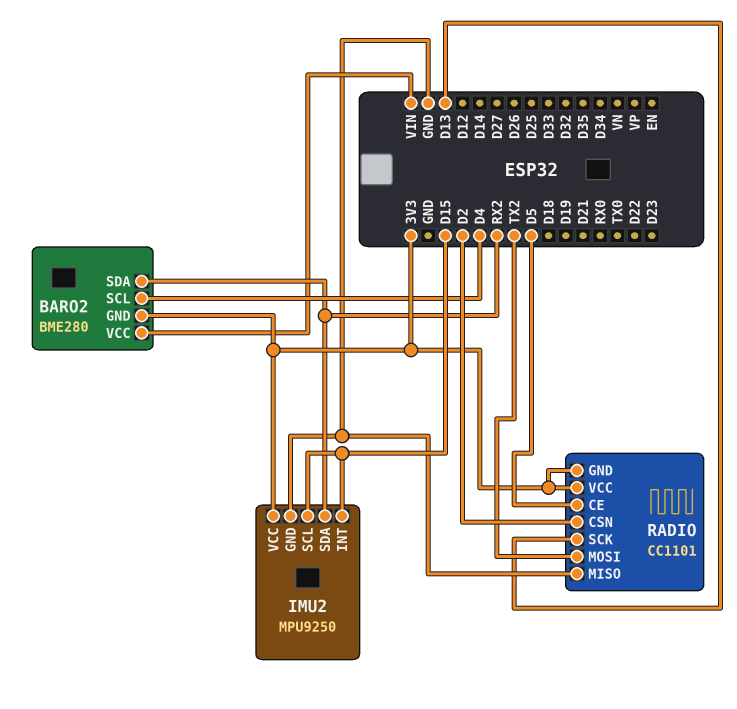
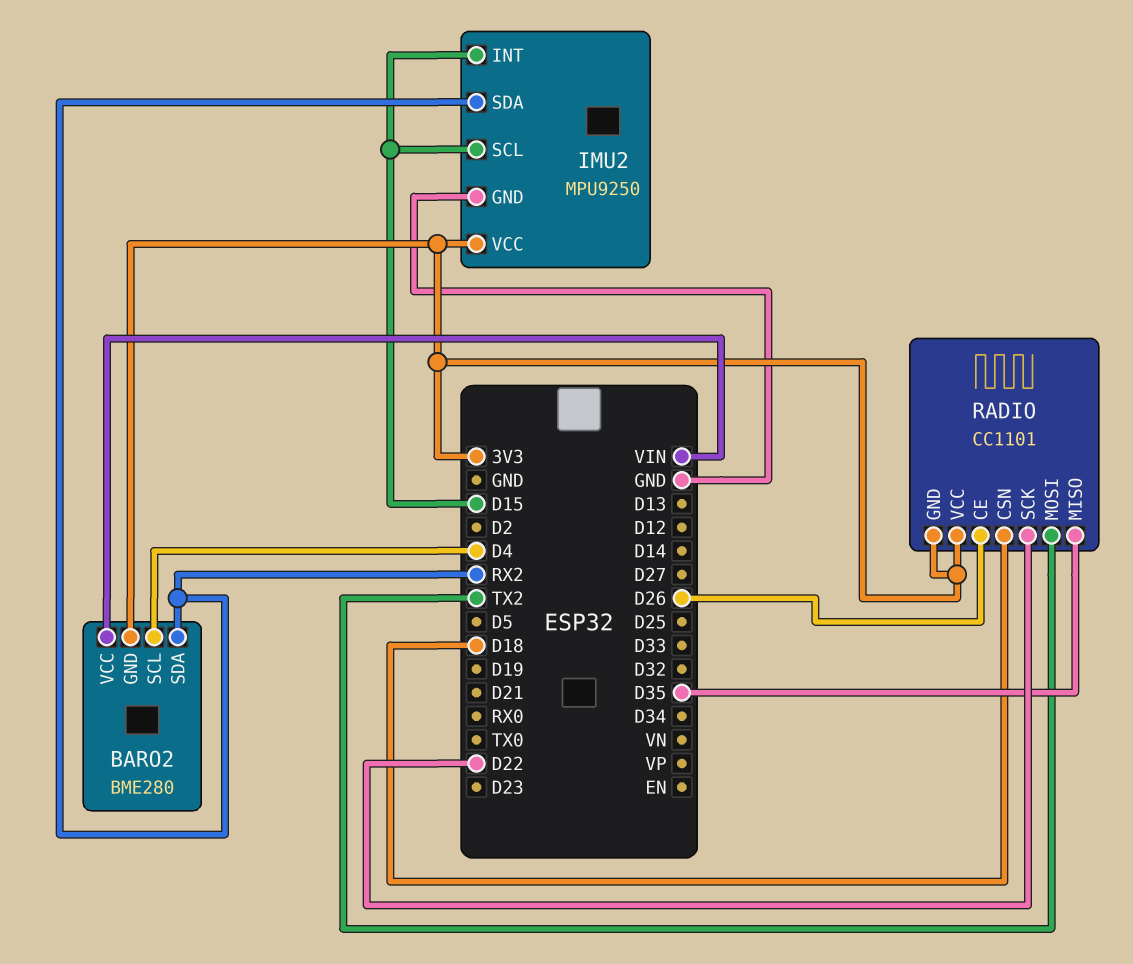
RADIO pin CE: D5 -> D26
RADIO pin CSN: D2 -> D18
RADIO pin MISO: GND -> D35
RADIO pin SCK: D13 -> D22

